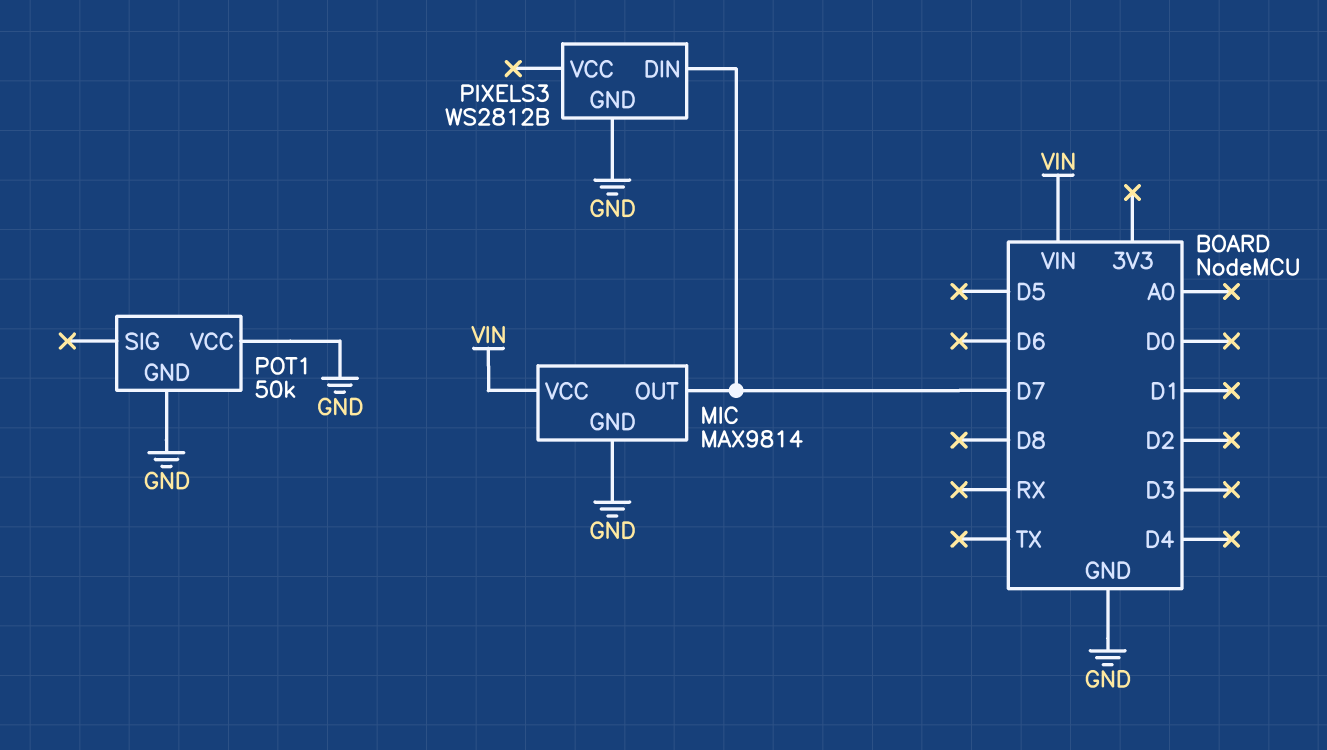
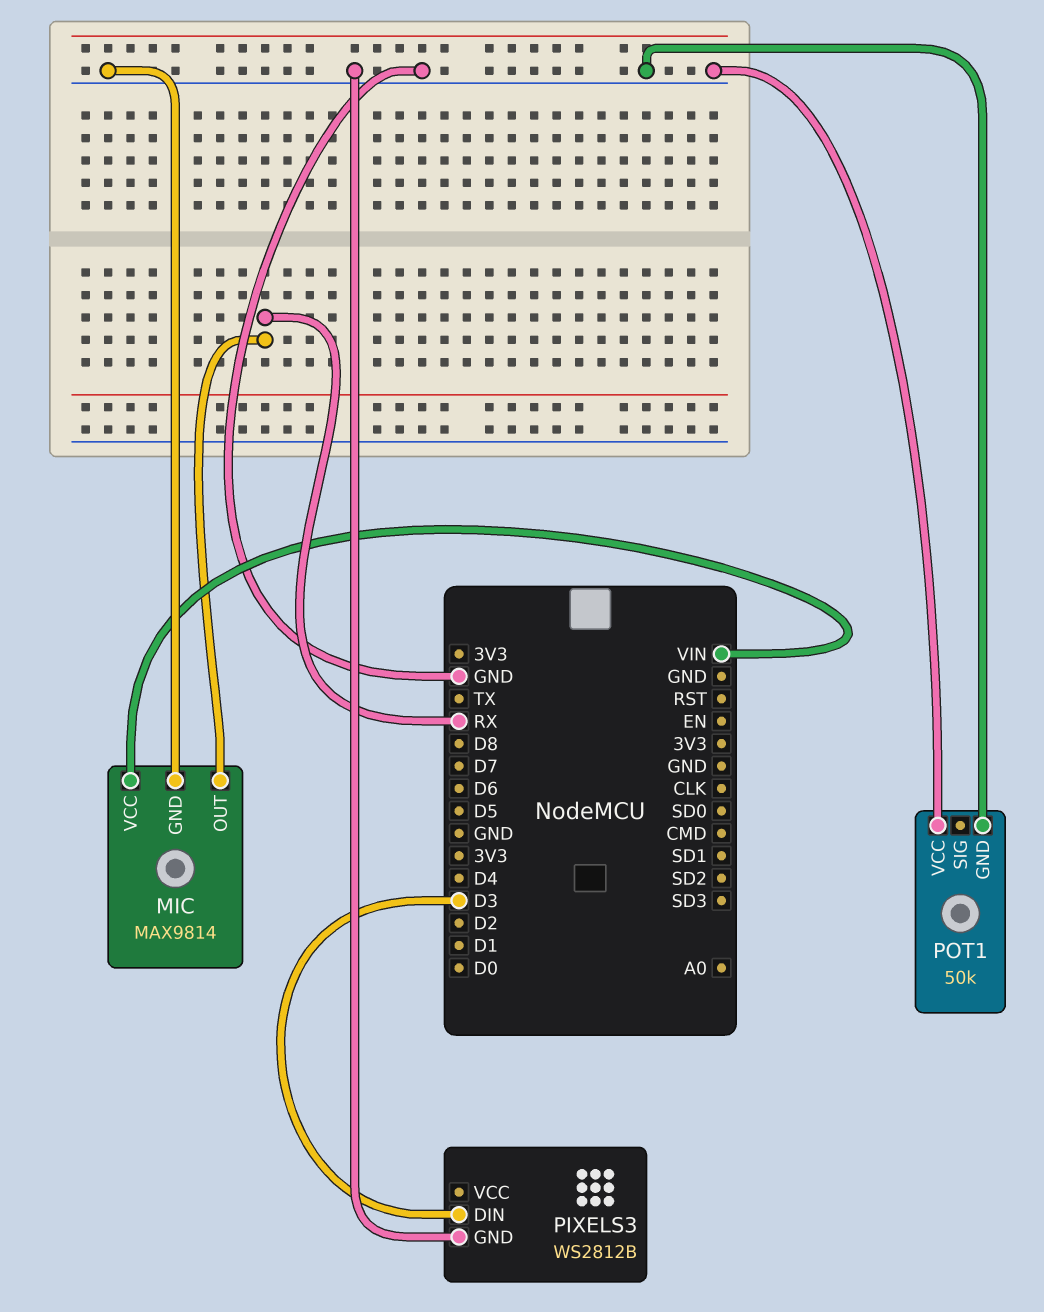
MIC pin OUT: D7 -> RX
PIXELS3 pin DIN: D7 -> D3

